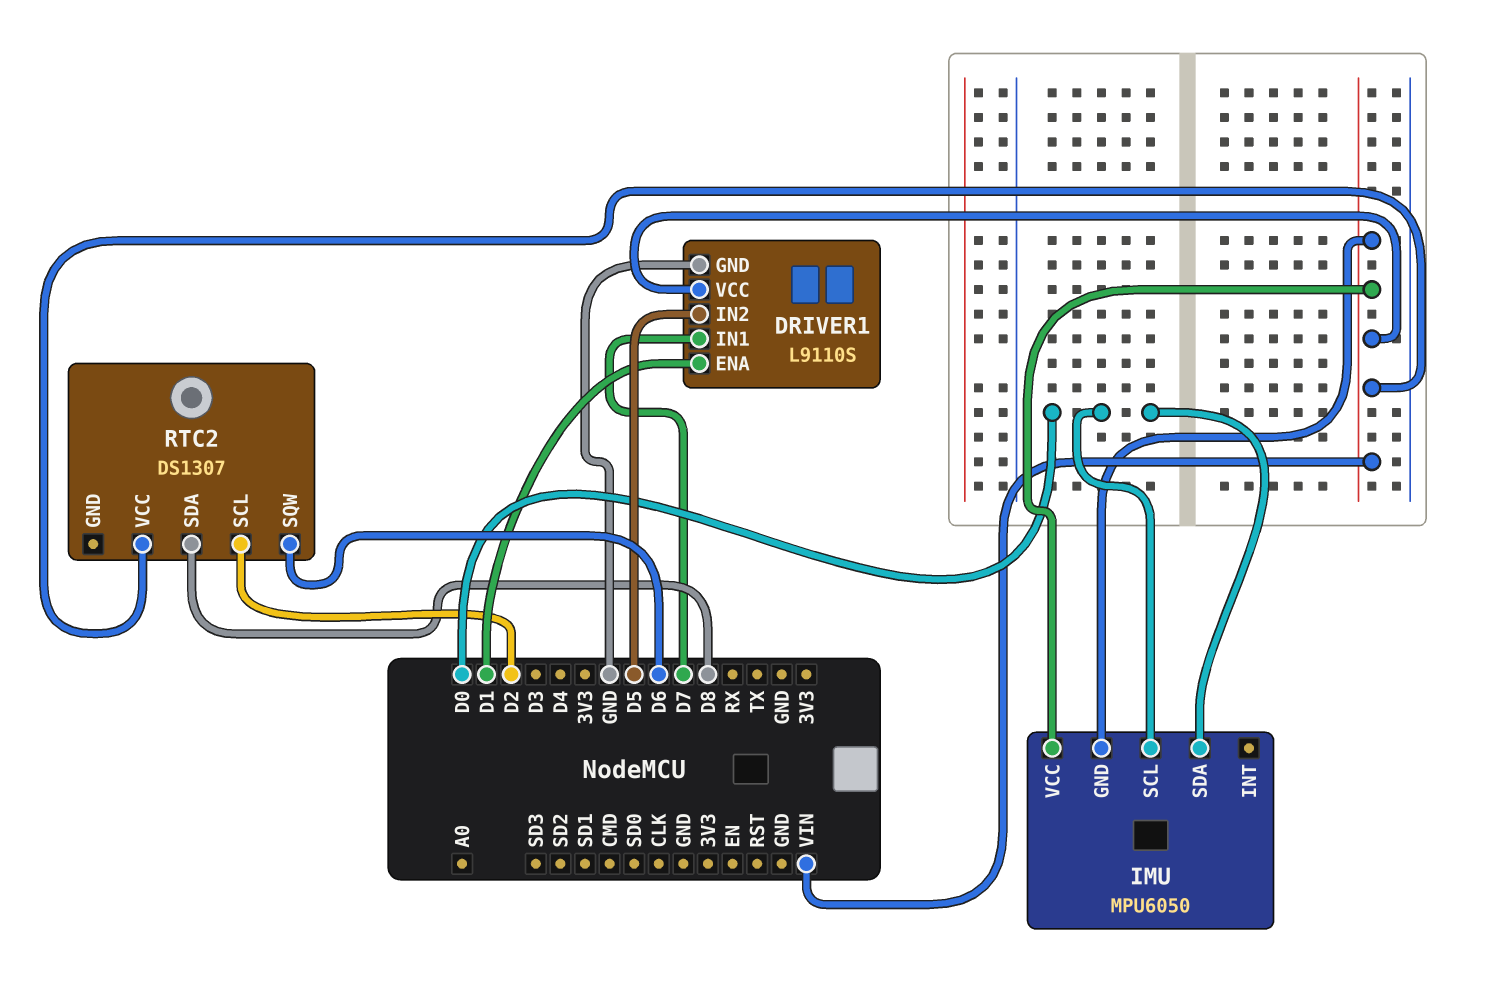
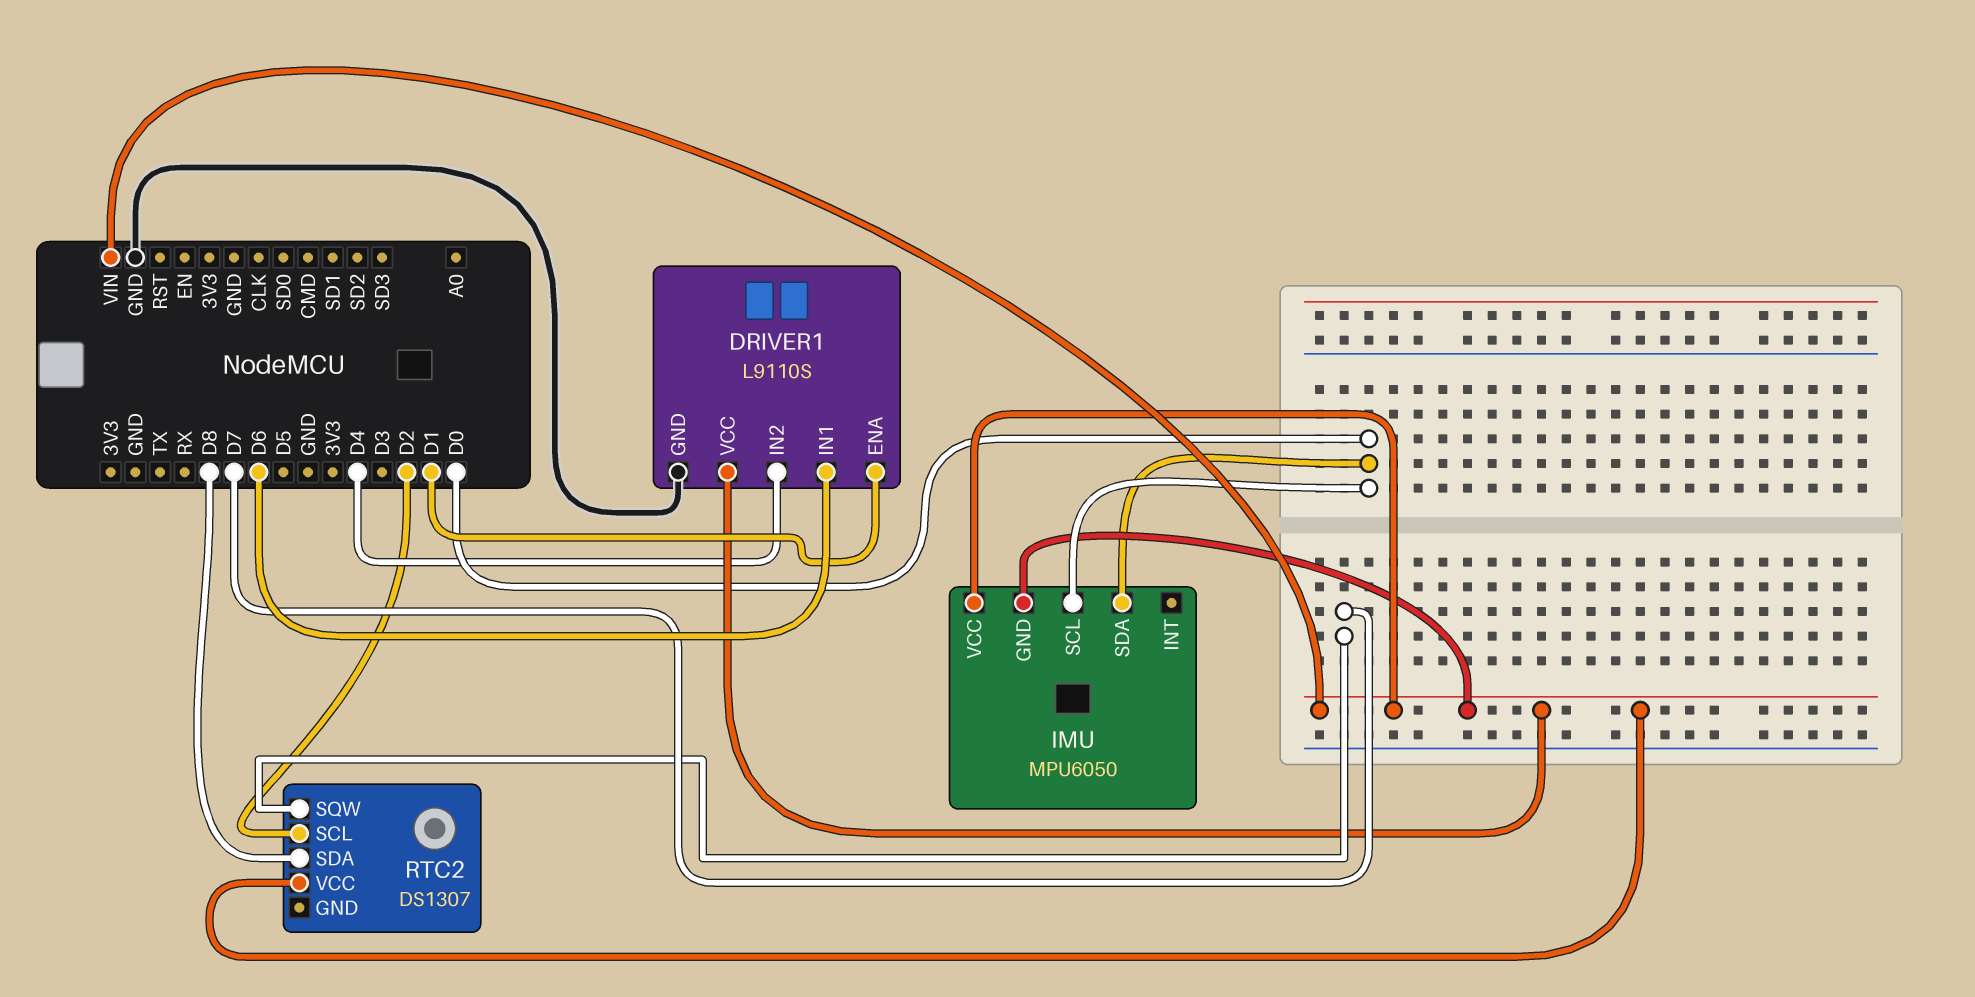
DRIVER1 pin IN1: D7 -> D6
DRIVER1 pin IN2: D5 -> D4
RTC2 pin SQW: D6 -> D7

